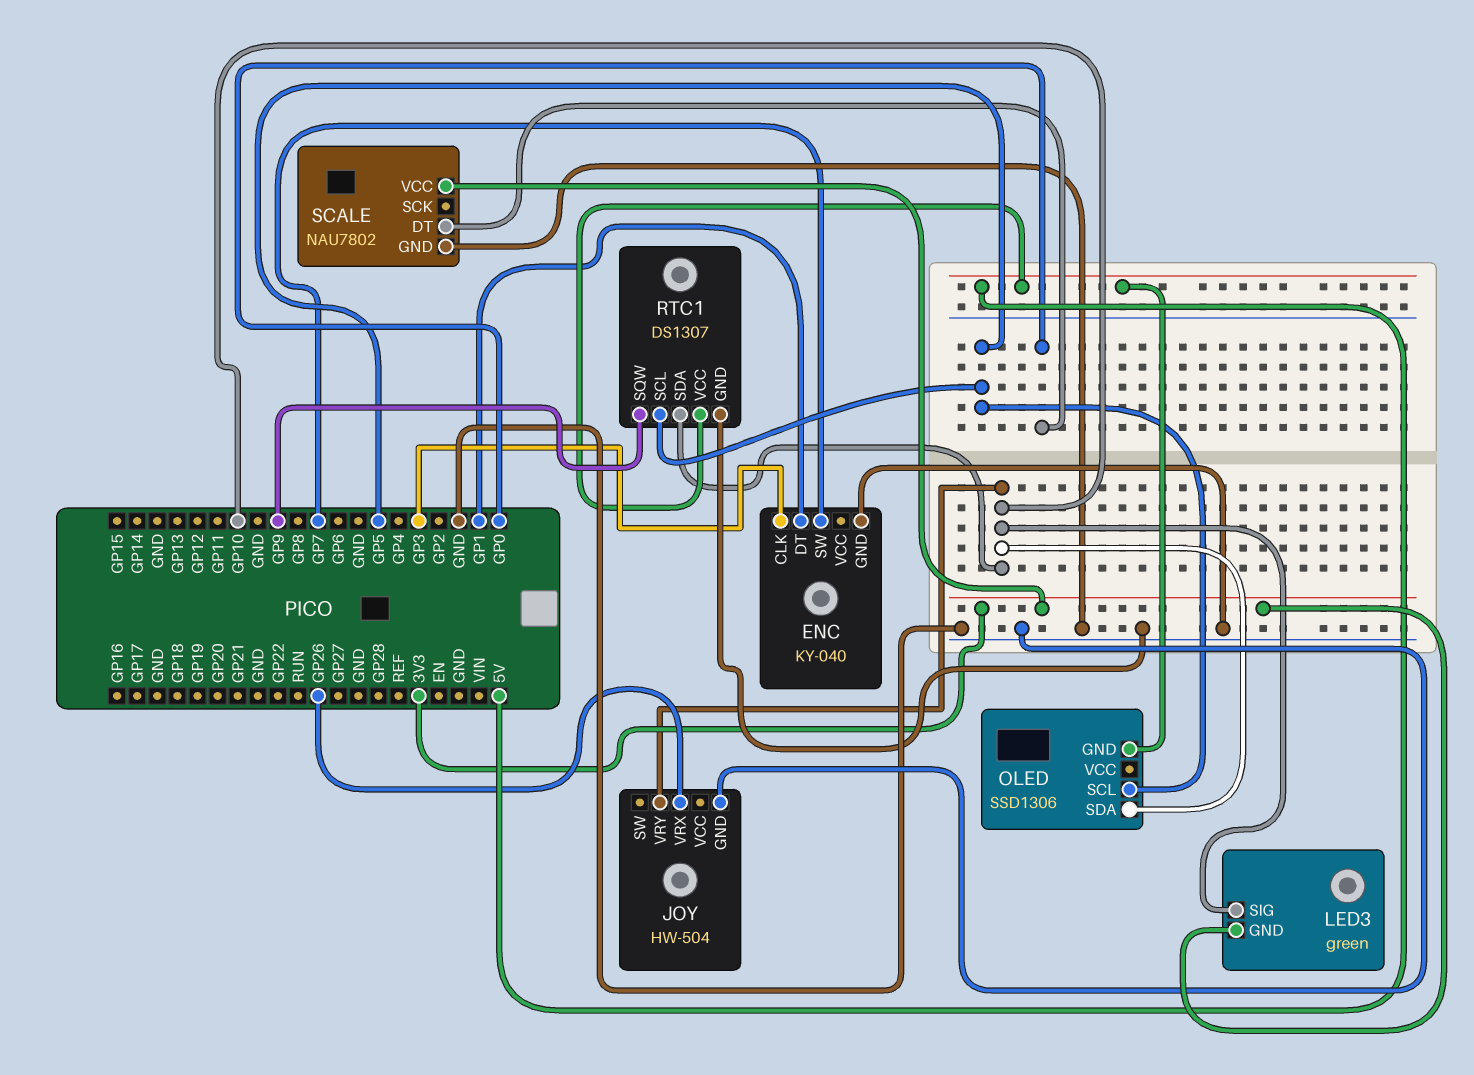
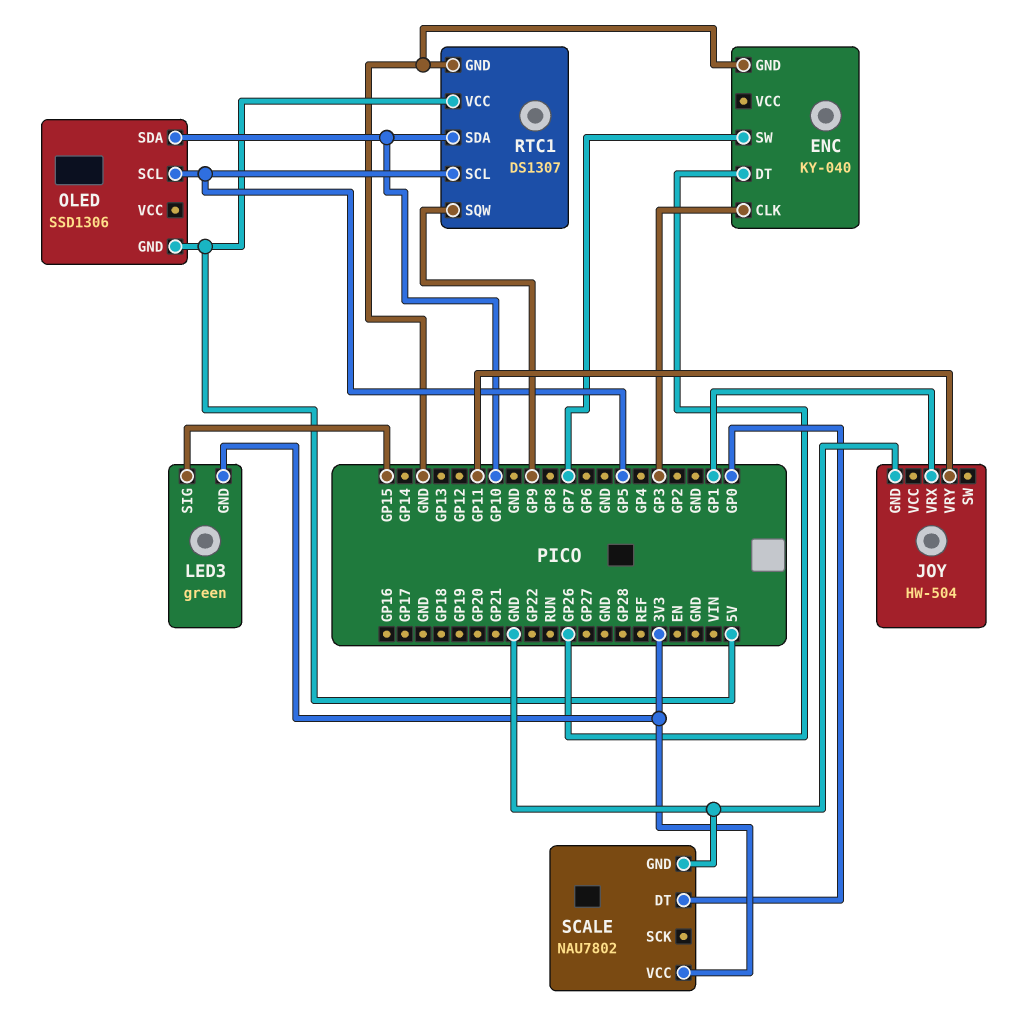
ENC pin DT: GP1 -> GP26
JOY pin VRX: GP26 -> GP1
JOY pin VRY: GP10 -> GP11
LED3 pin SIG: GP10 -> GP15

